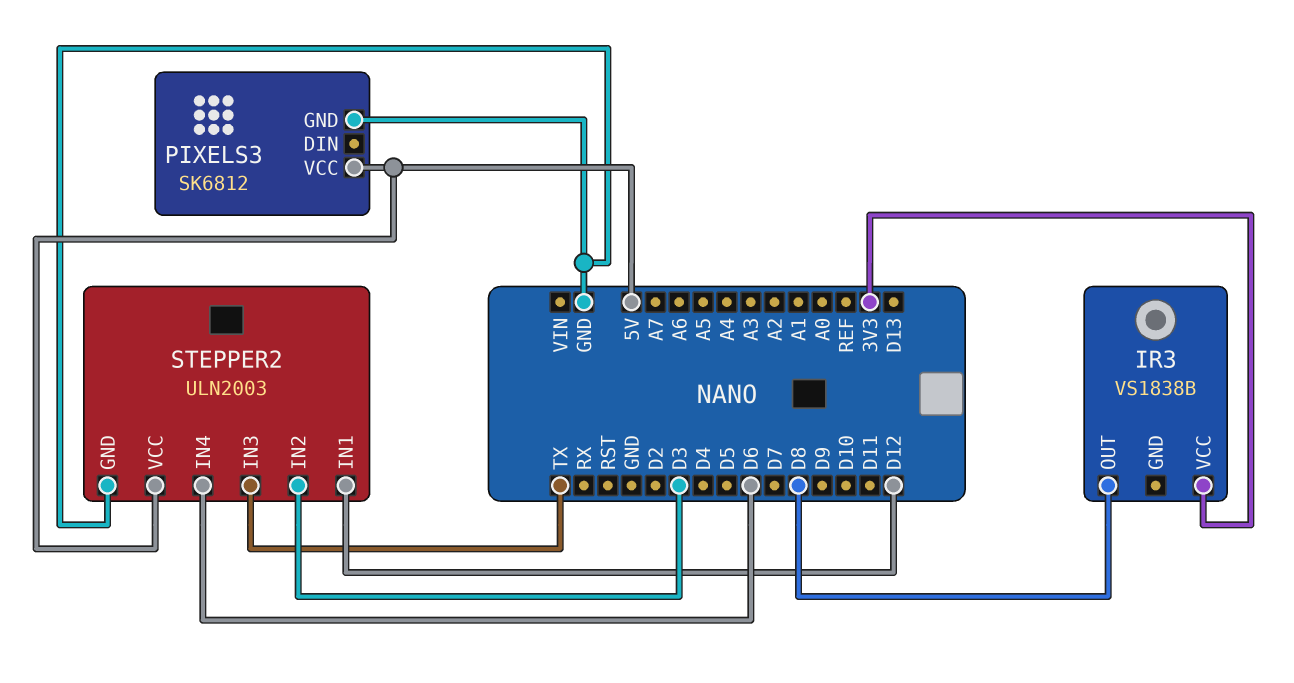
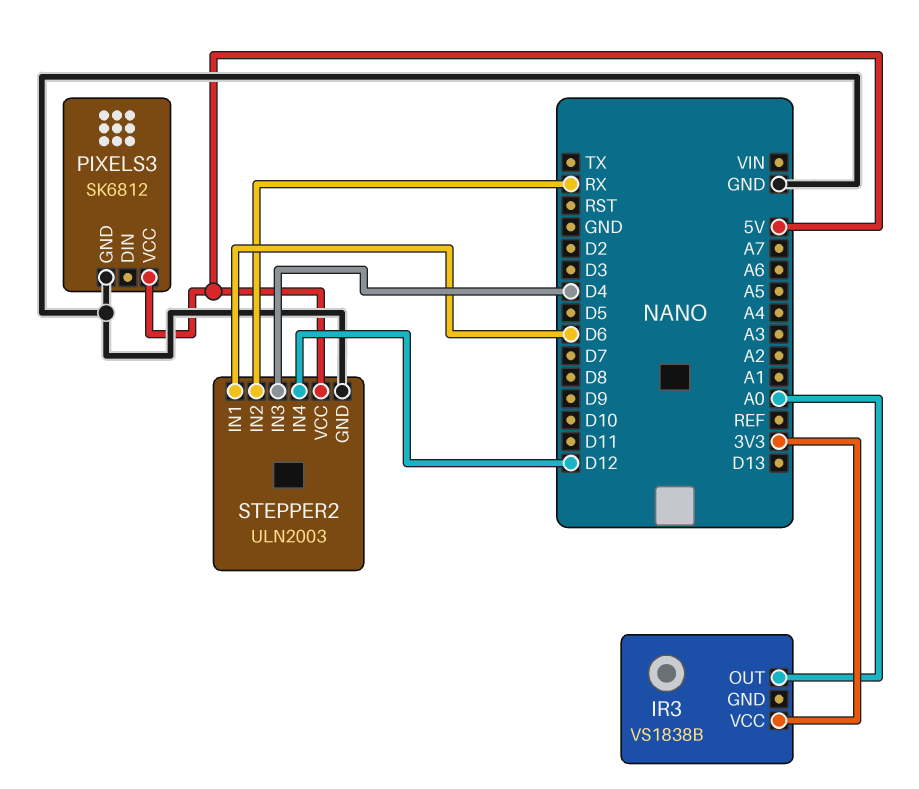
IR3 pin OUT: D8 -> A0
STEPPER2 pin IN1: D12 -> D6
STEPPER2 pin IN2: D3 -> RX
STEPPER2 pin IN3: TX -> D4
STEPPER2 pin IN4: D6 -> D12

